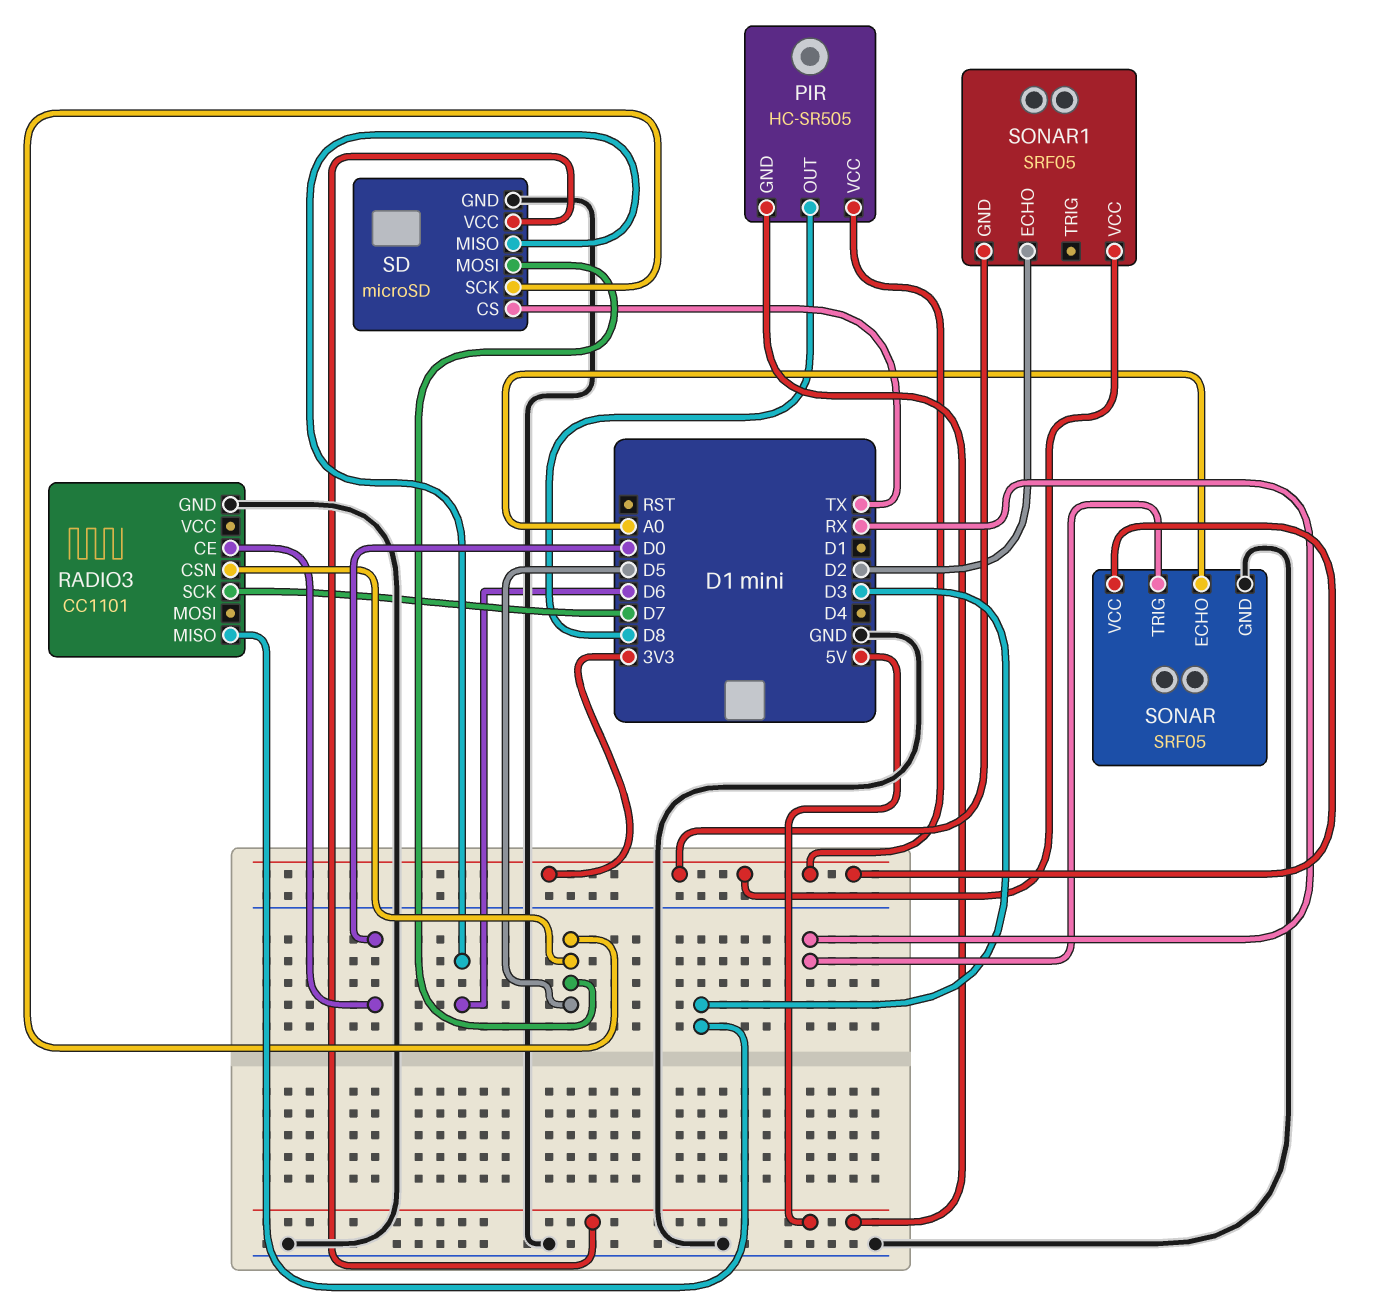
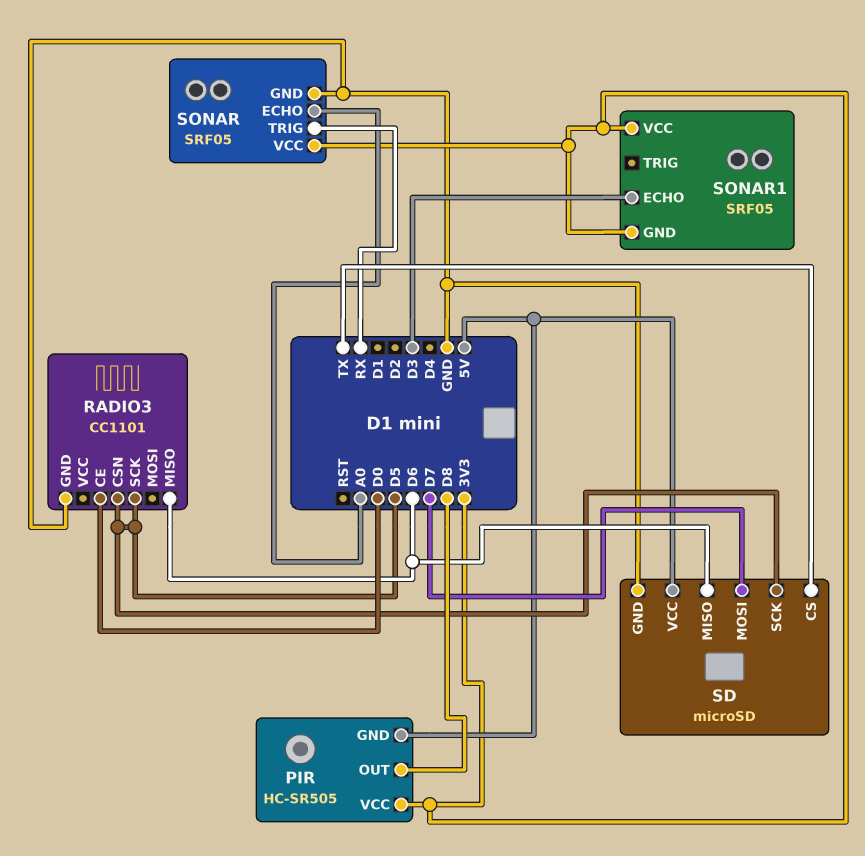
RADIO3 pin MISO: D3 -> D6
RADIO3 pin SCK: D7 -> D5
SD pin MOSI: D5 -> D7
SONAR1 pin ECHO: D2 -> D3

